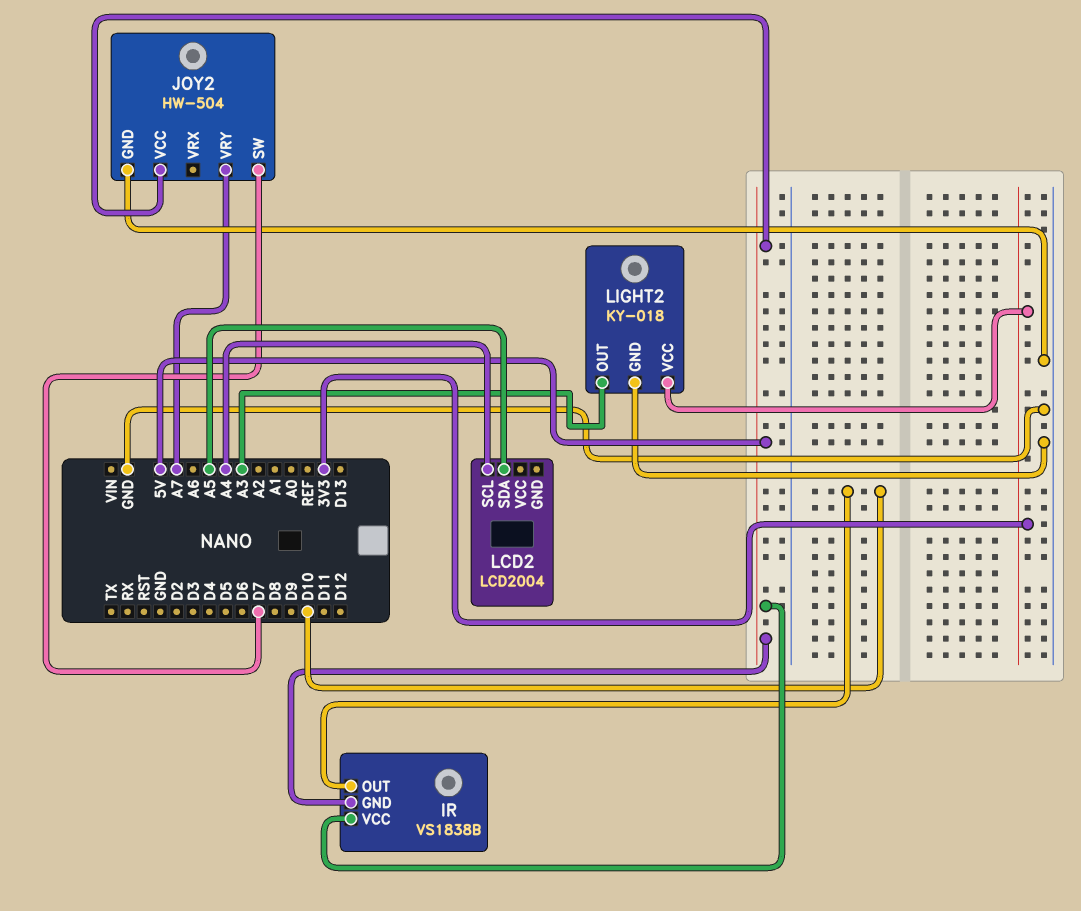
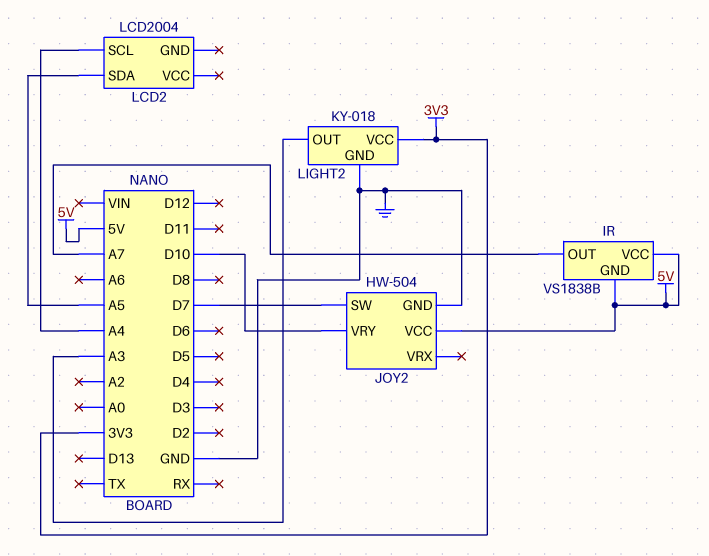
IR pin OUT: D10 -> A7
JOY2 pin VRY: A7 -> D10

